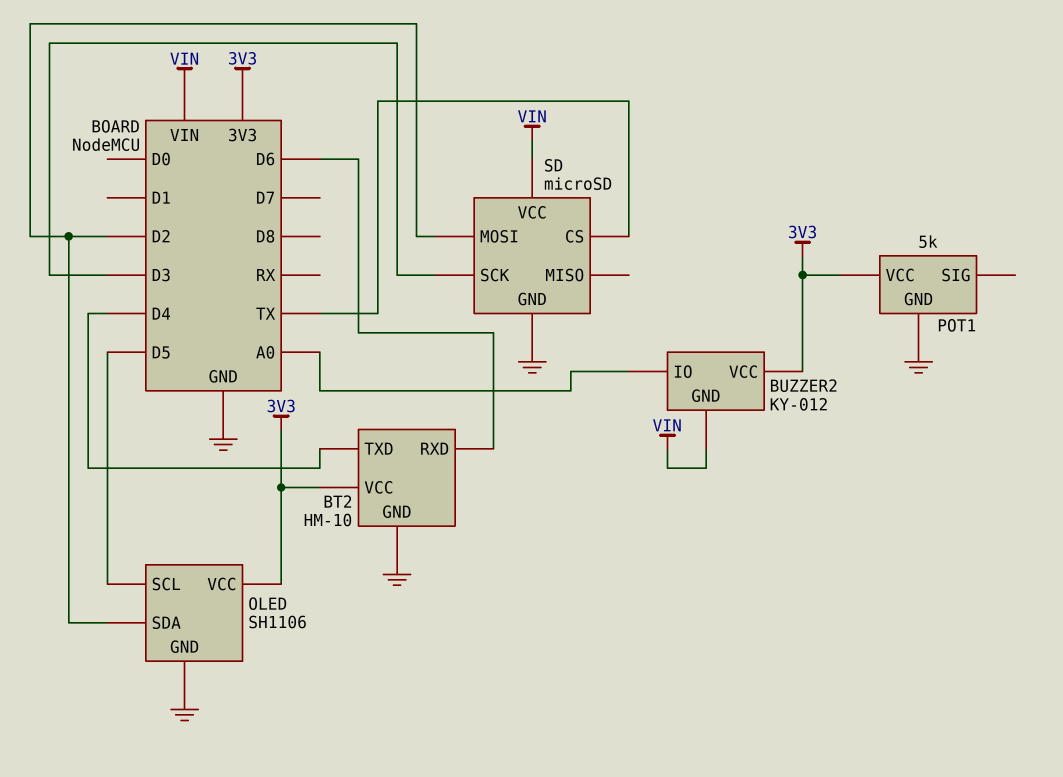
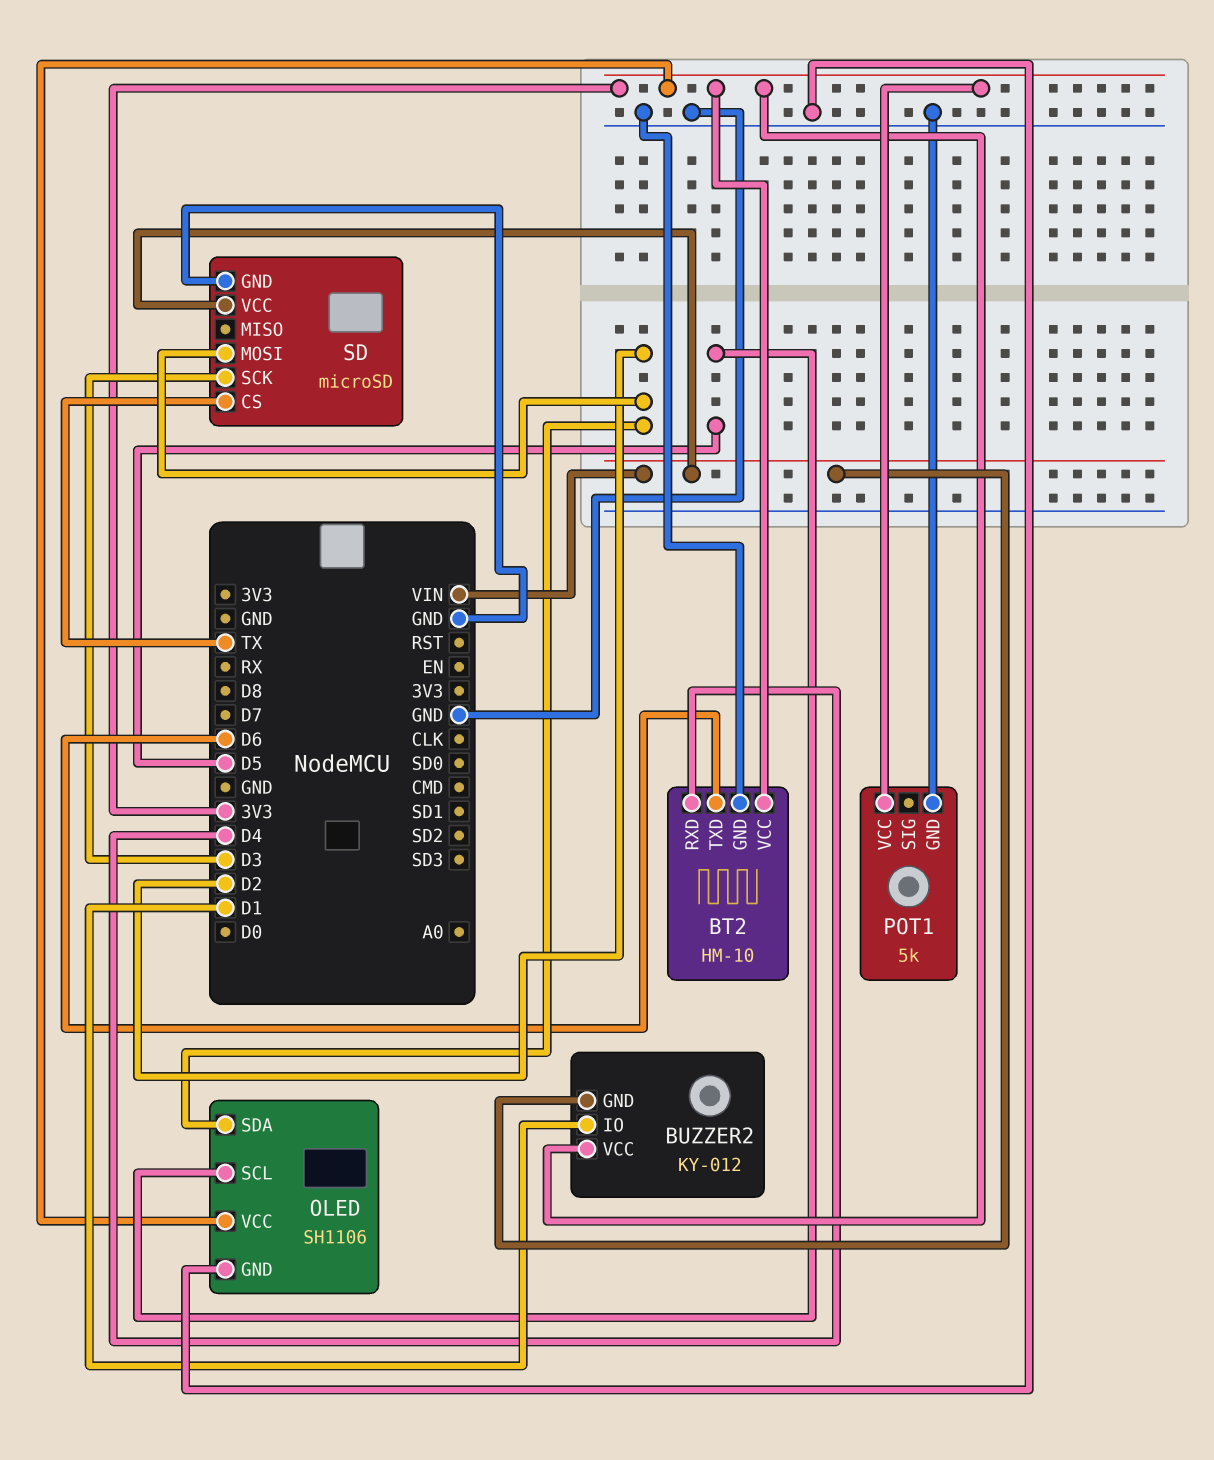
BT2 pin RXD: D6 -> D4
BT2 pin TXD: D4 -> D6
BUZZER2 pin IO: A0 -> D1

